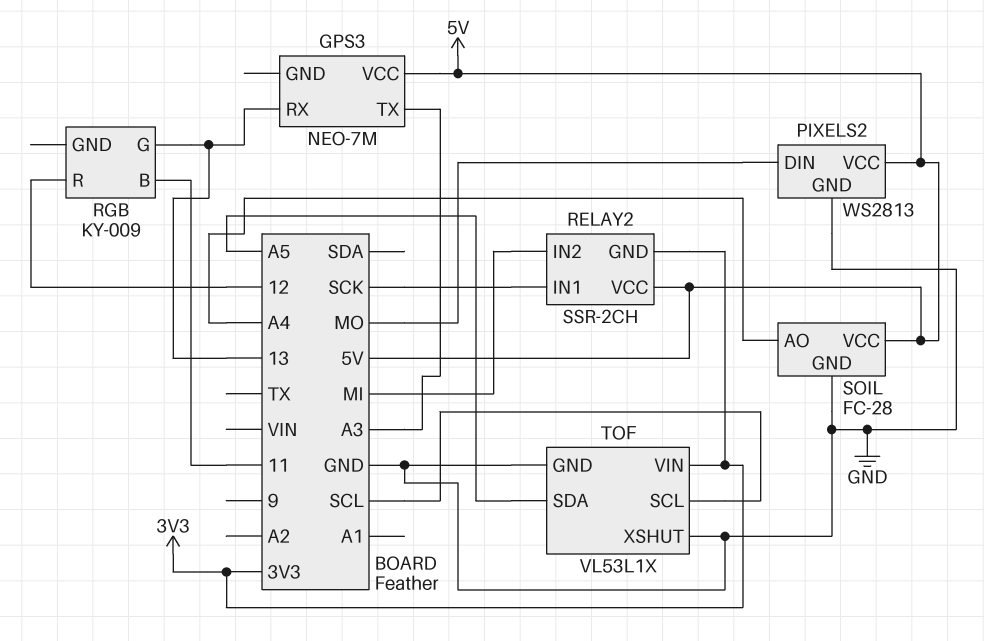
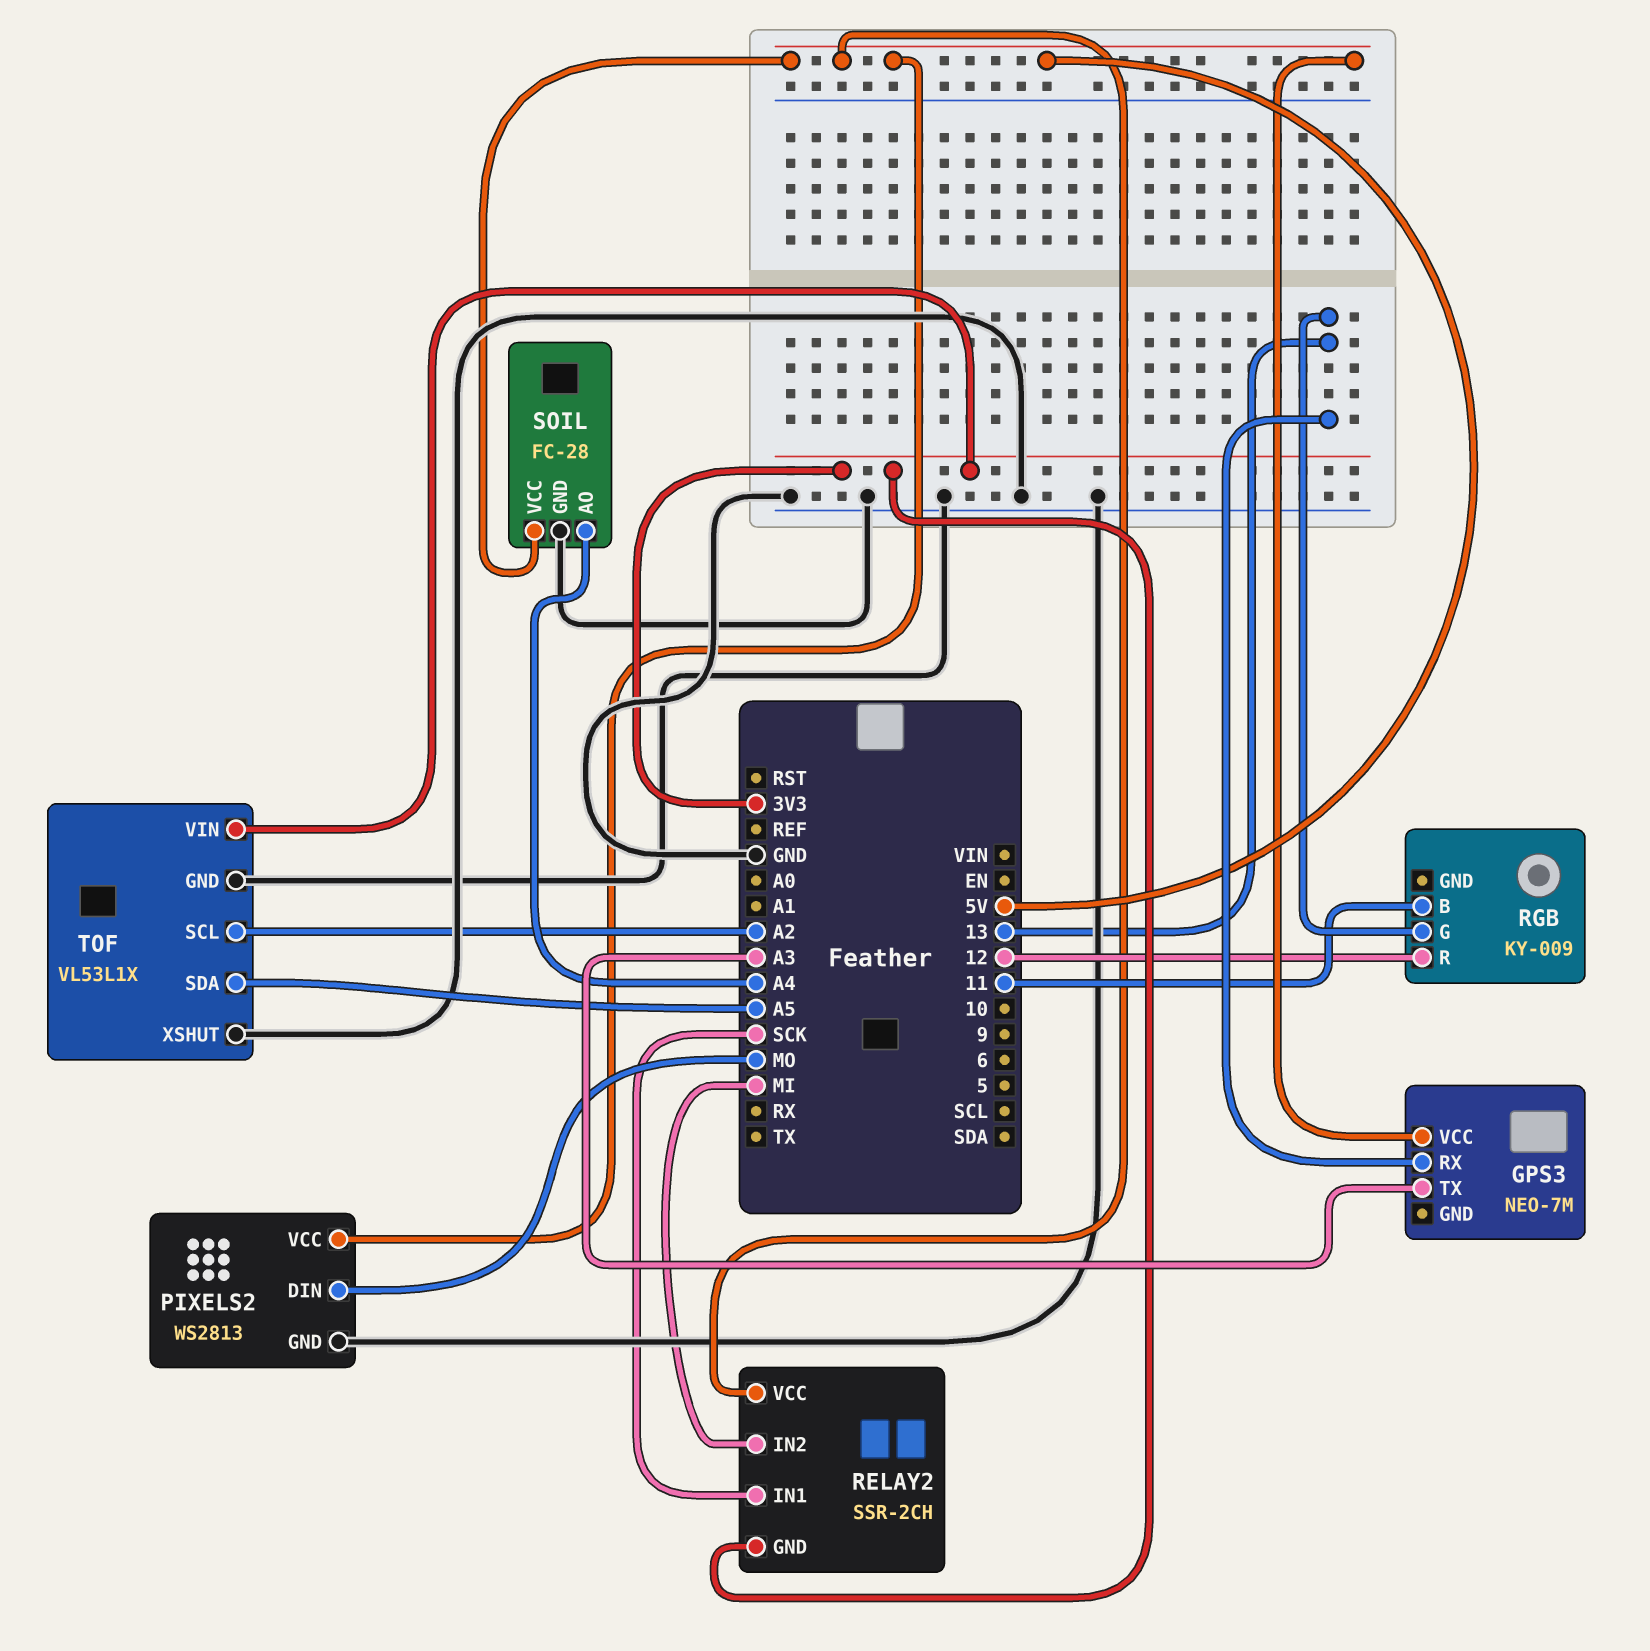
TOF pin SCL: SCL -> A2

